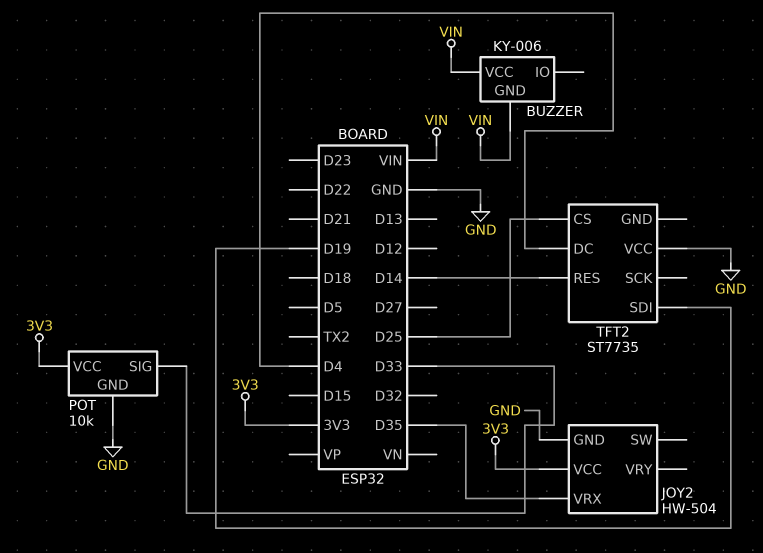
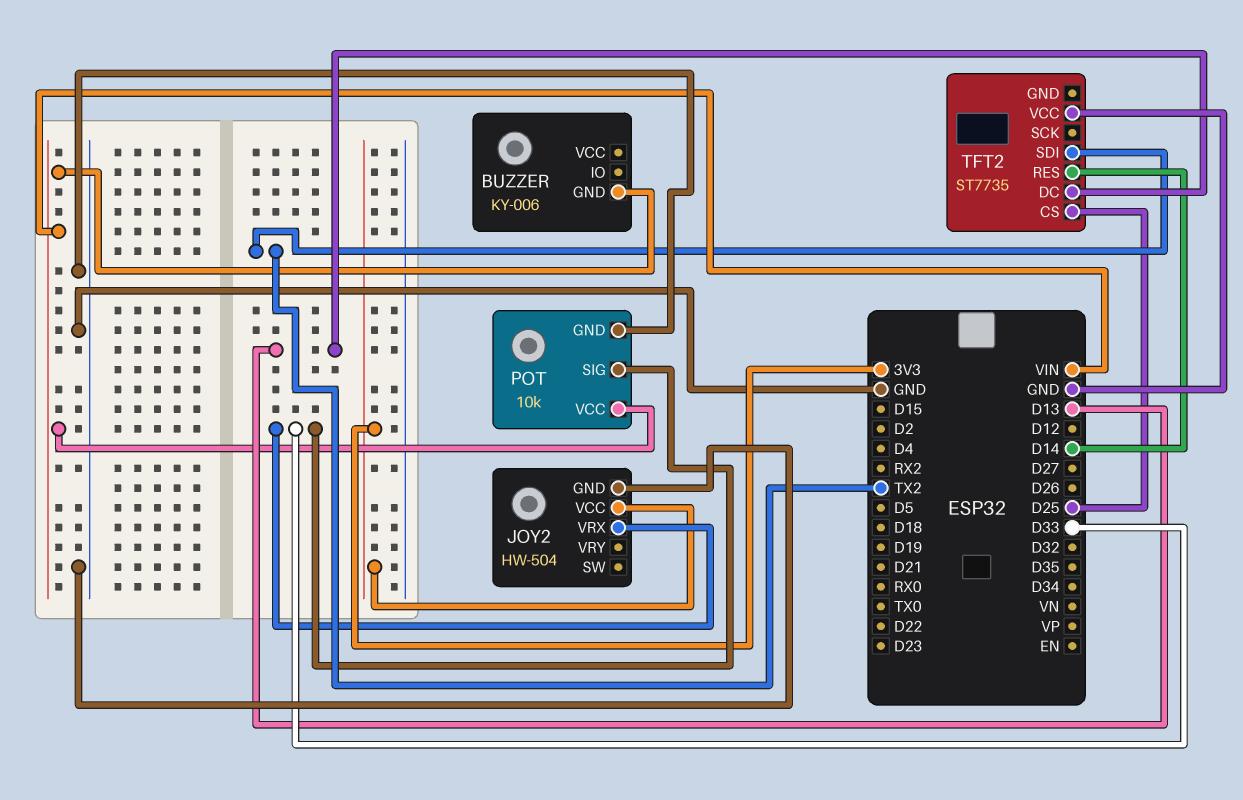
BUZZER pin VCC: VIN -> none
JOY2 pin VRX: D35 -> D33
POT pin VCC: 3V3 -> VIN
TFT2 pin DC: D4 -> D13
TFT2 pin SDI: D19 -> TX2

